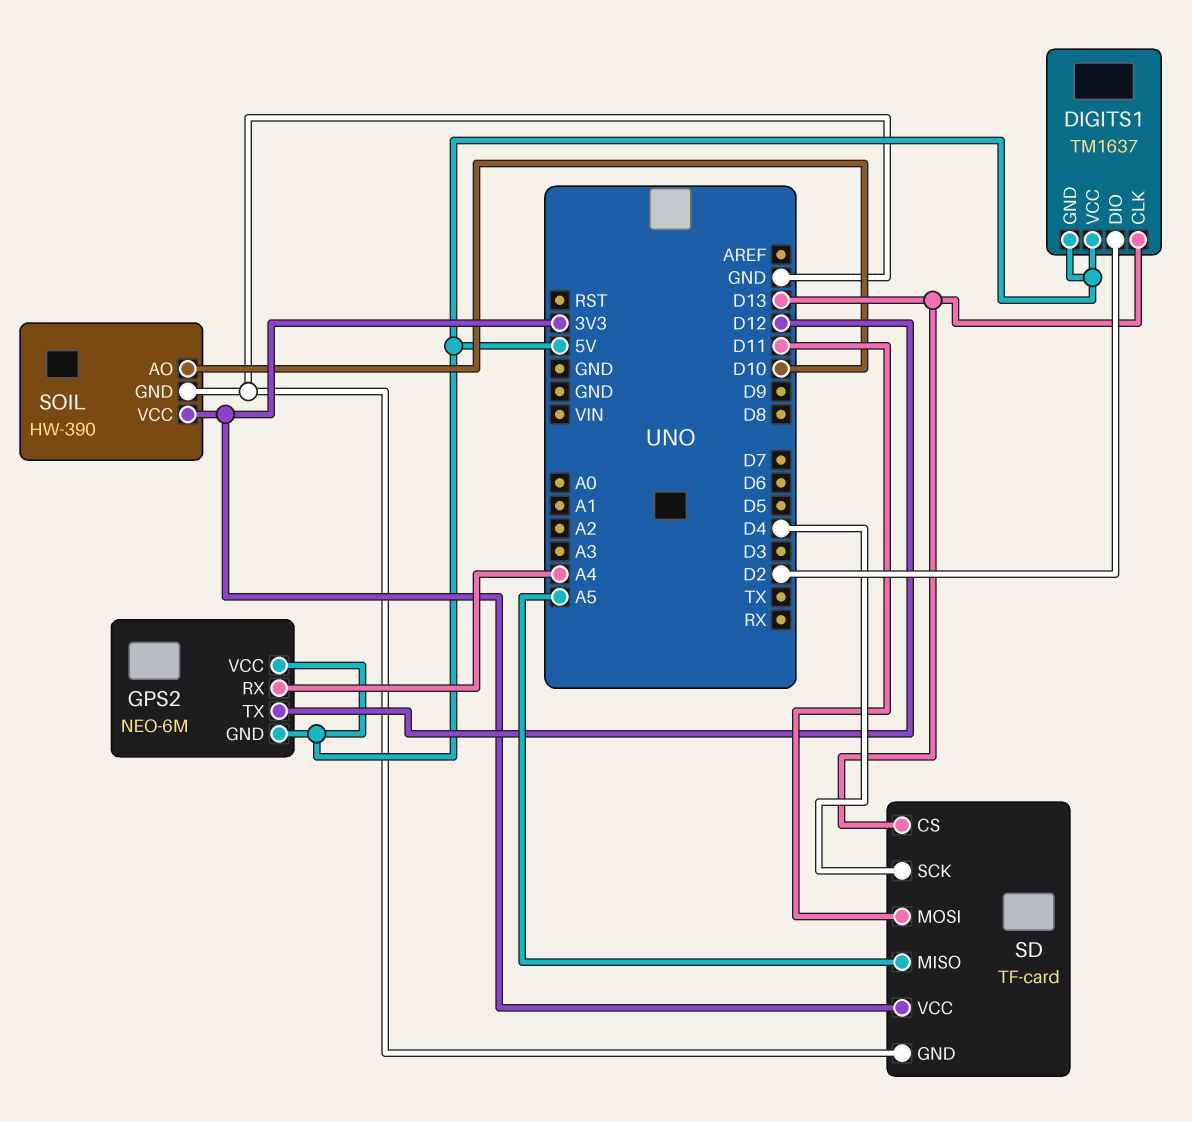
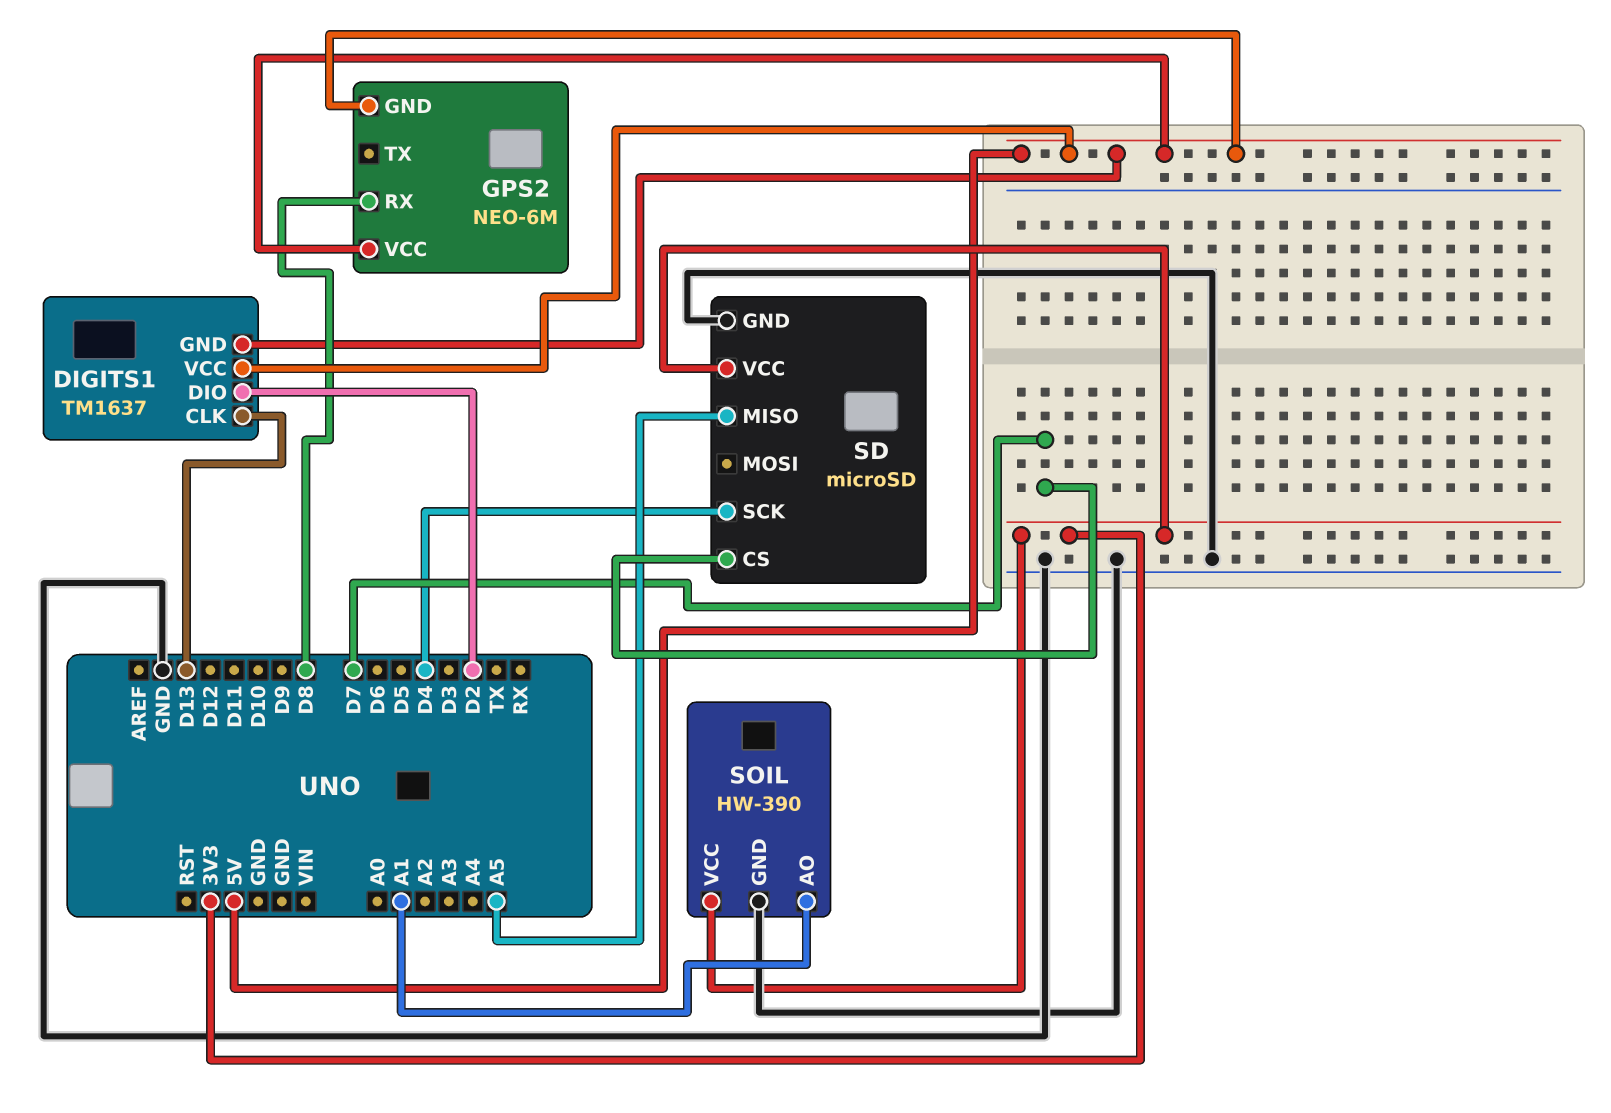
GPS2 pin RX: A4 -> D8
GPS2 pin TX: D12 -> none
SD: TF-card -> microSD
SD pin CS: D13 -> D7
SD pin MOSI: D11 -> none
SOIL pin AO: D10 -> A1

